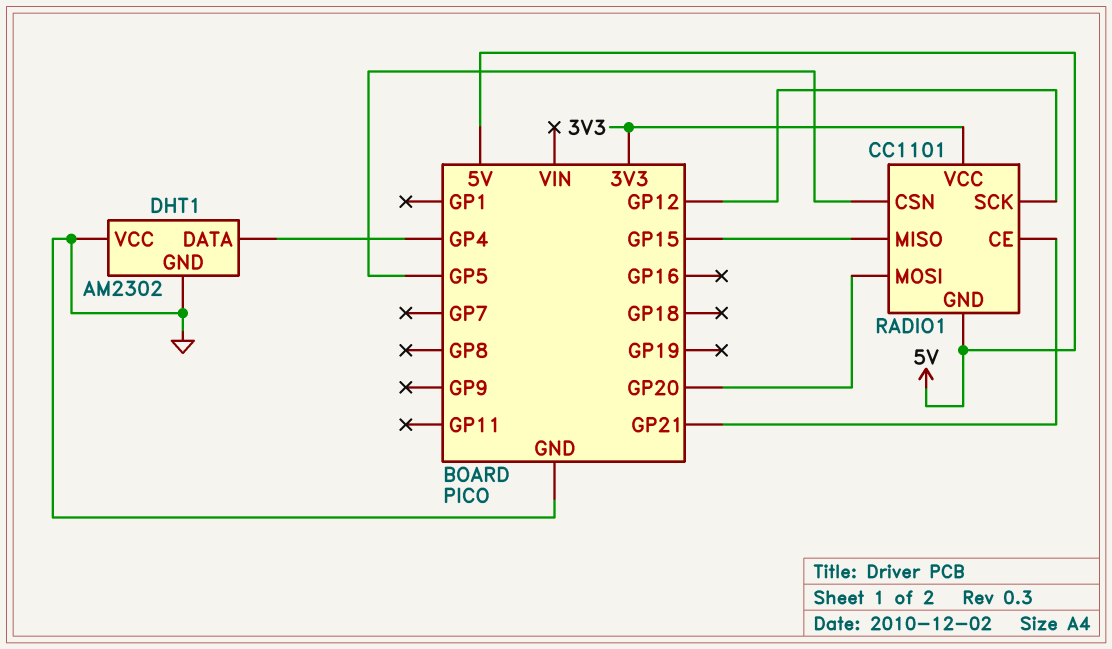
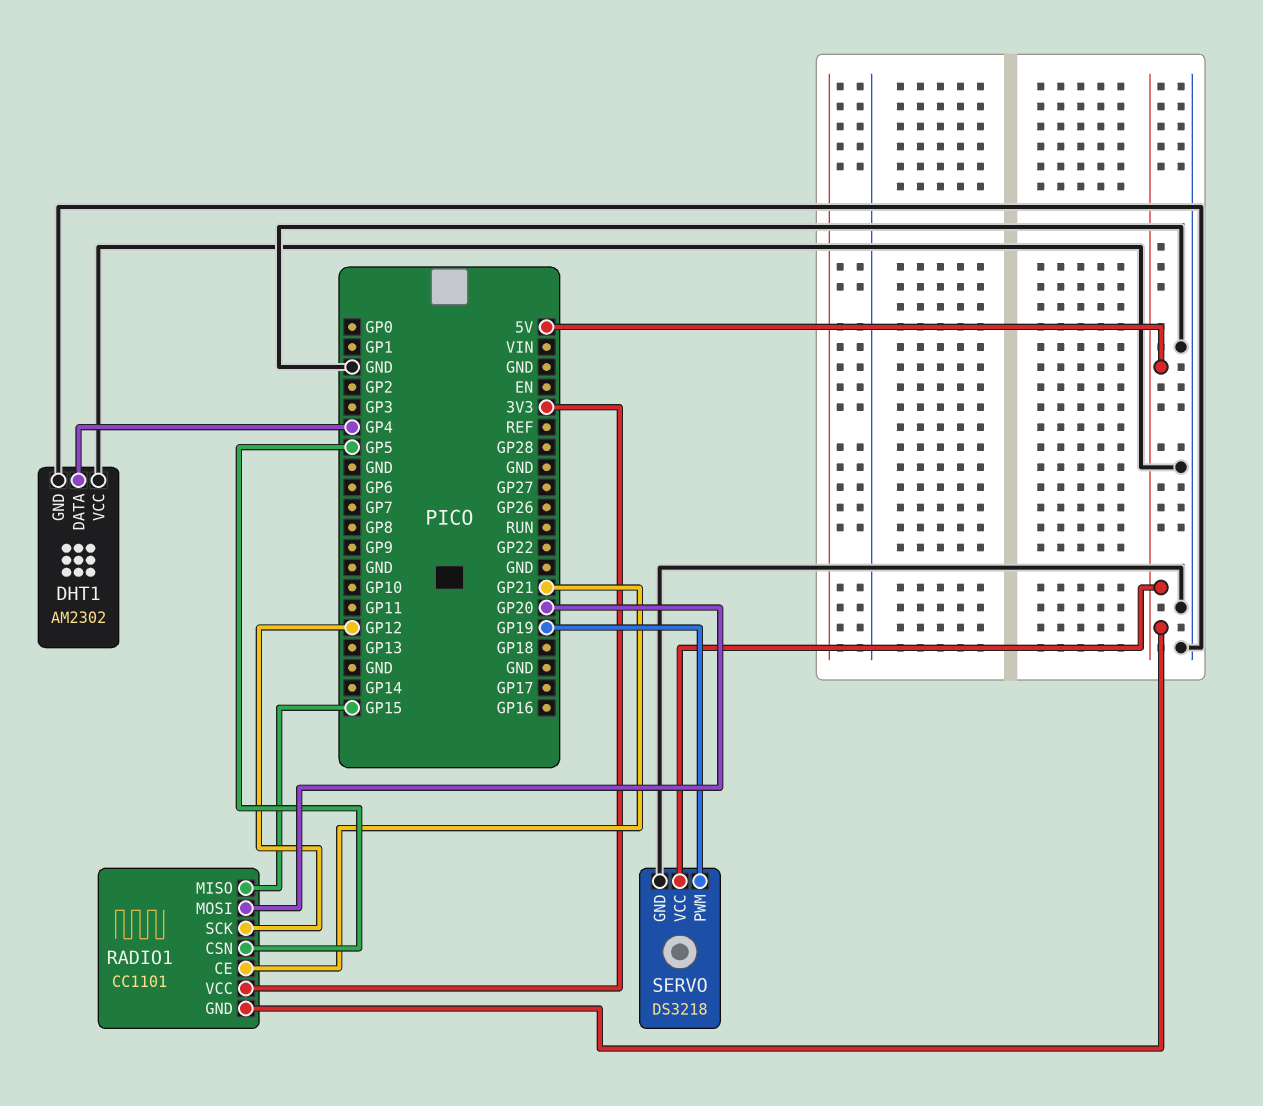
SERVO: none -> DS3218
SERVO pin GND: none -> GND
SERVO pin PWM: none -> GP19
SERVO pin VCC: none -> 5V

